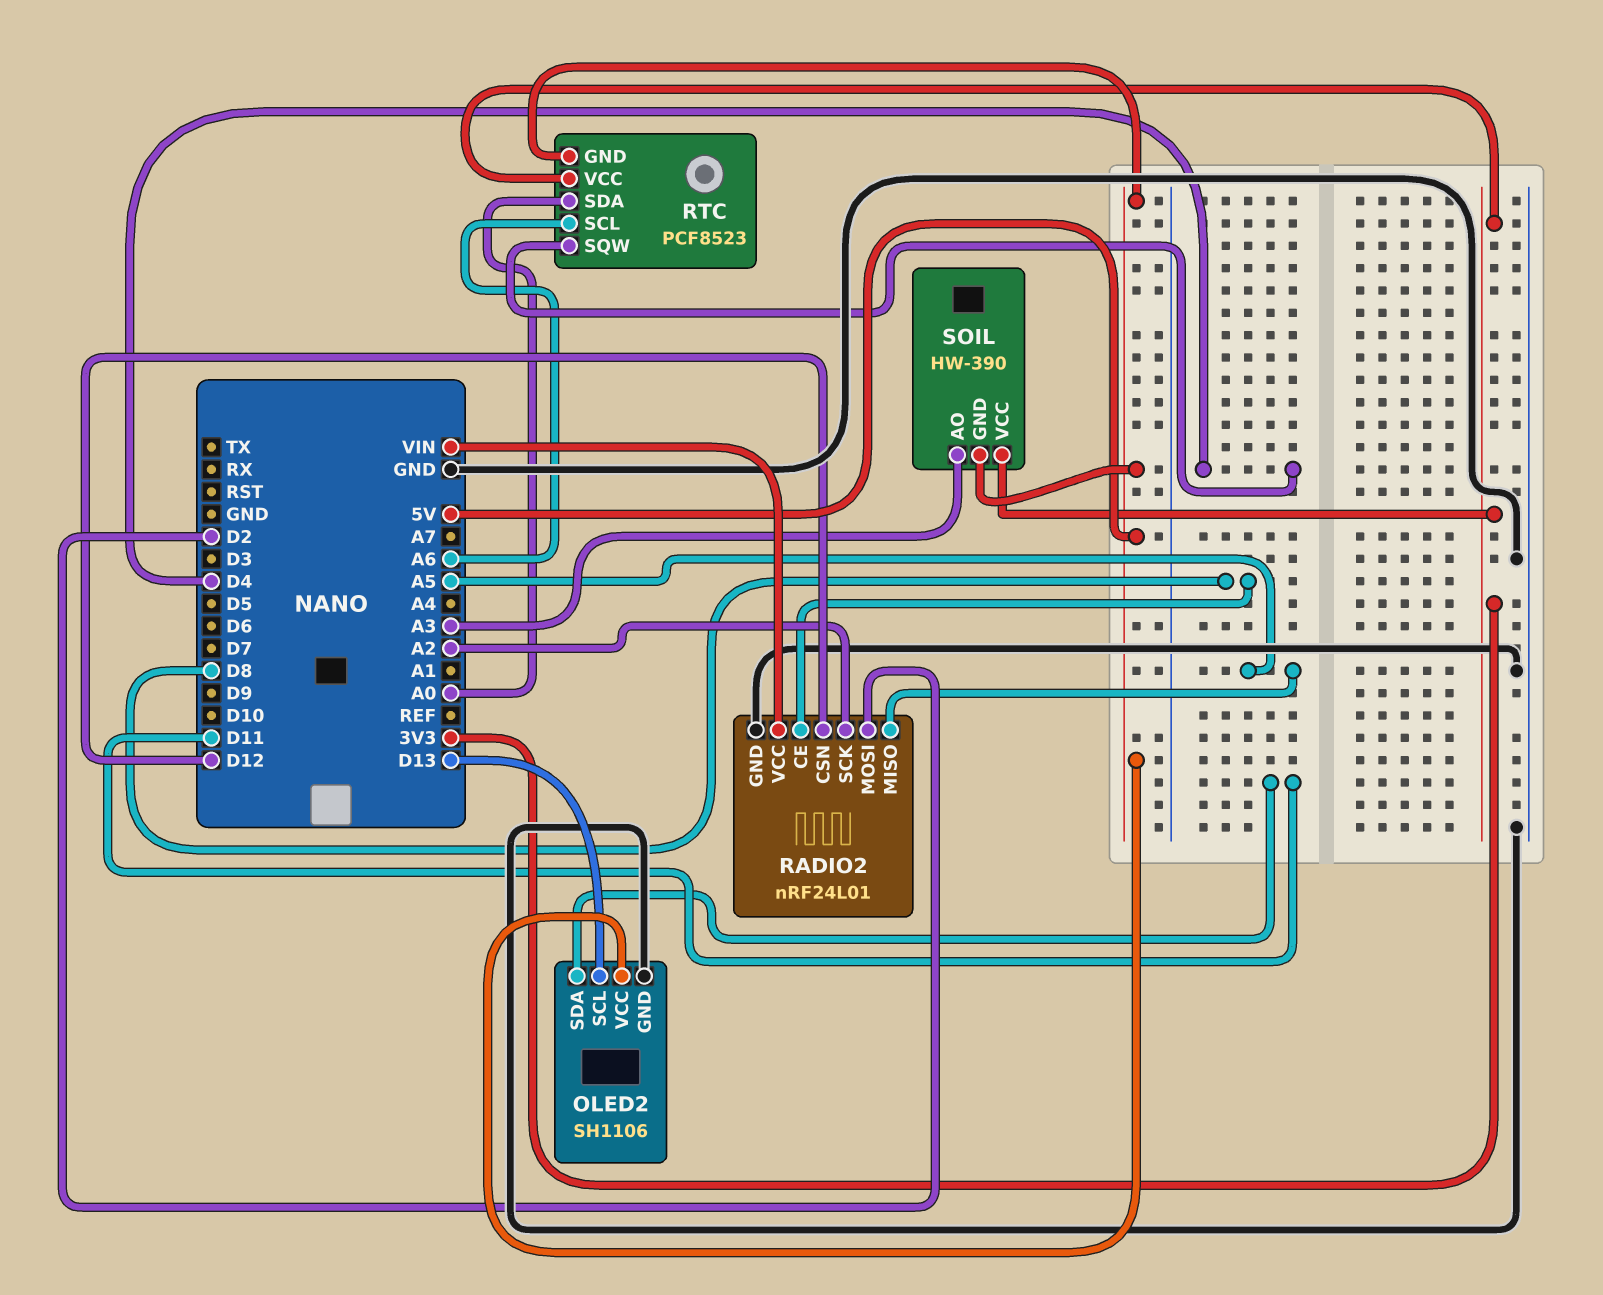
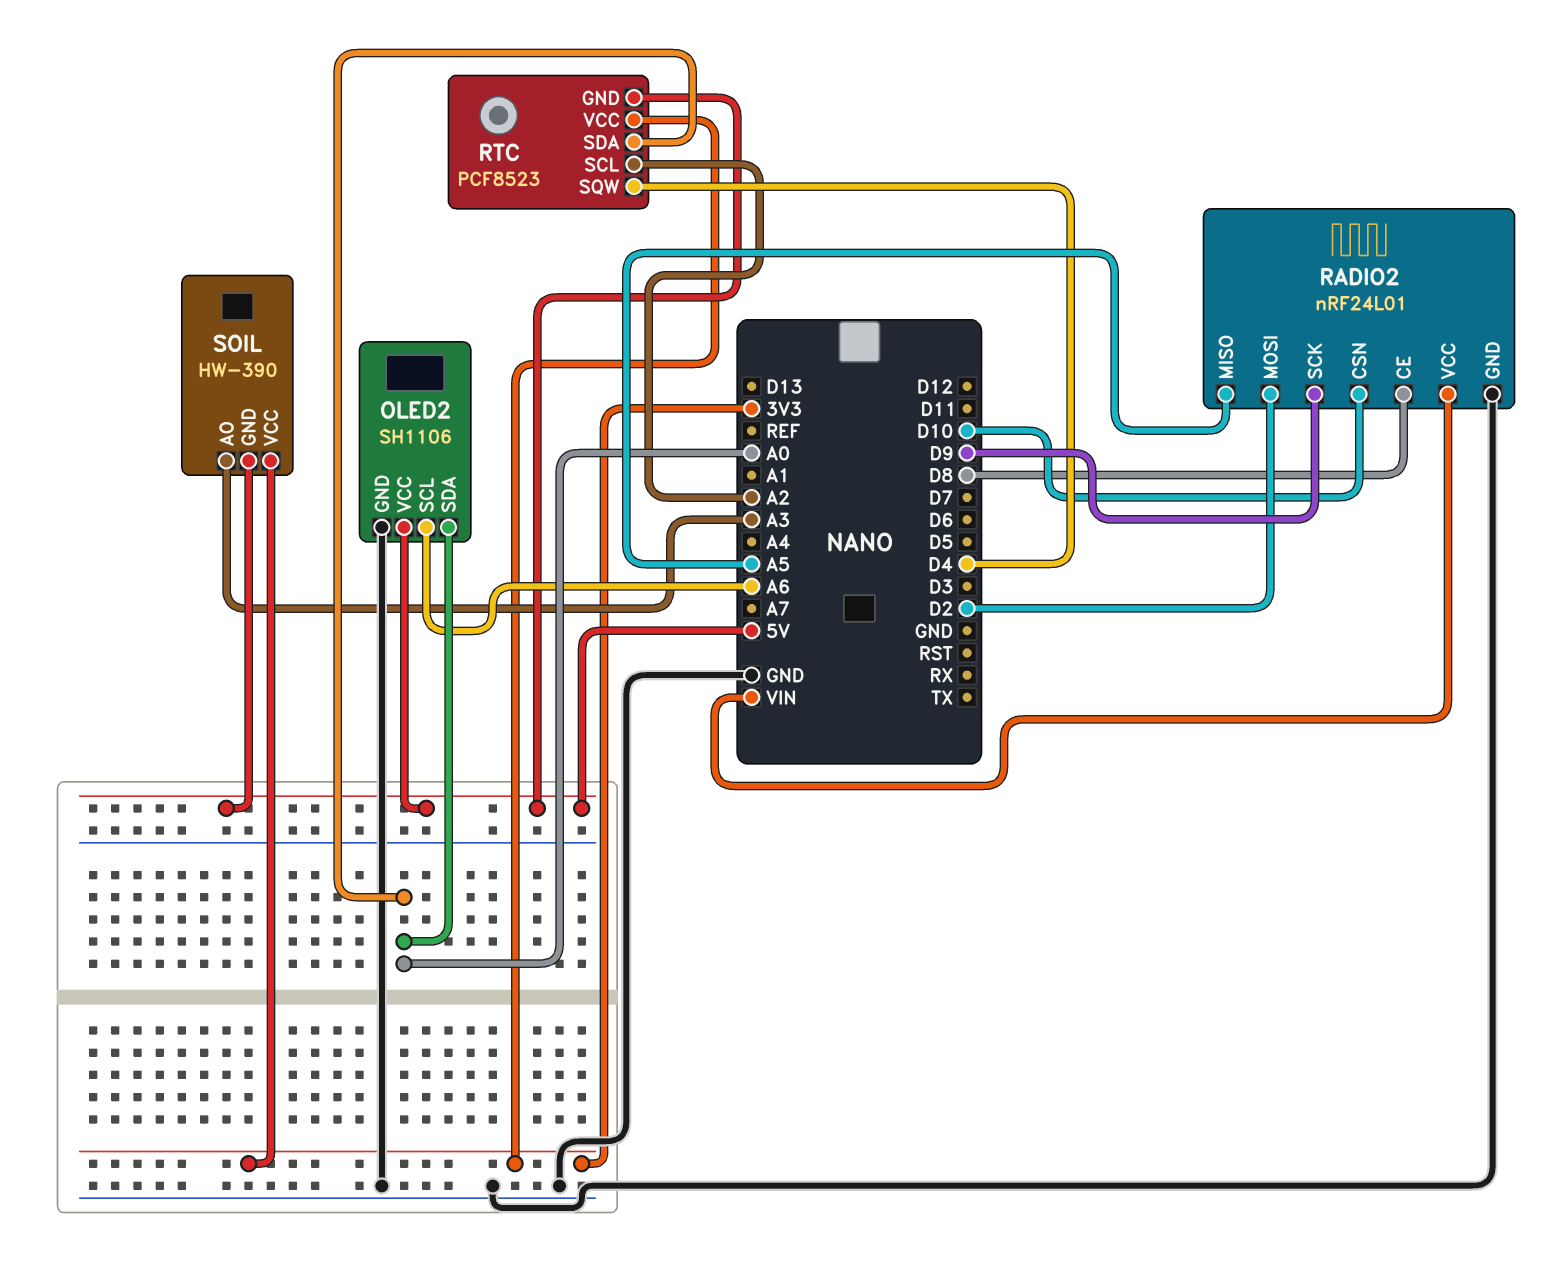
OLED2 pin SCL: D13 -> A6
OLED2 pin SDA: D11 -> A0
RADIO2 pin CSN: D12 -> D10
RADIO2 pin SCK: A2 -> D9
RTC pin SCL: A6 -> A2

